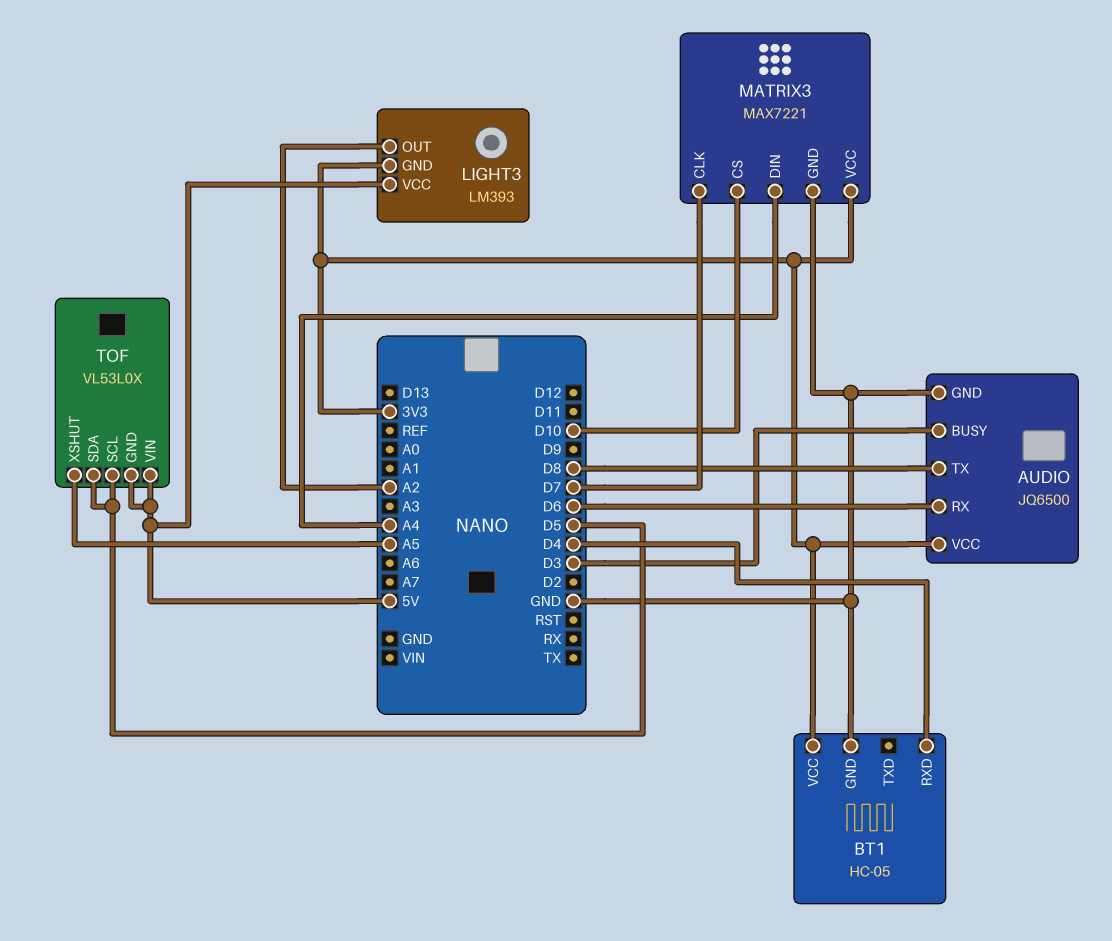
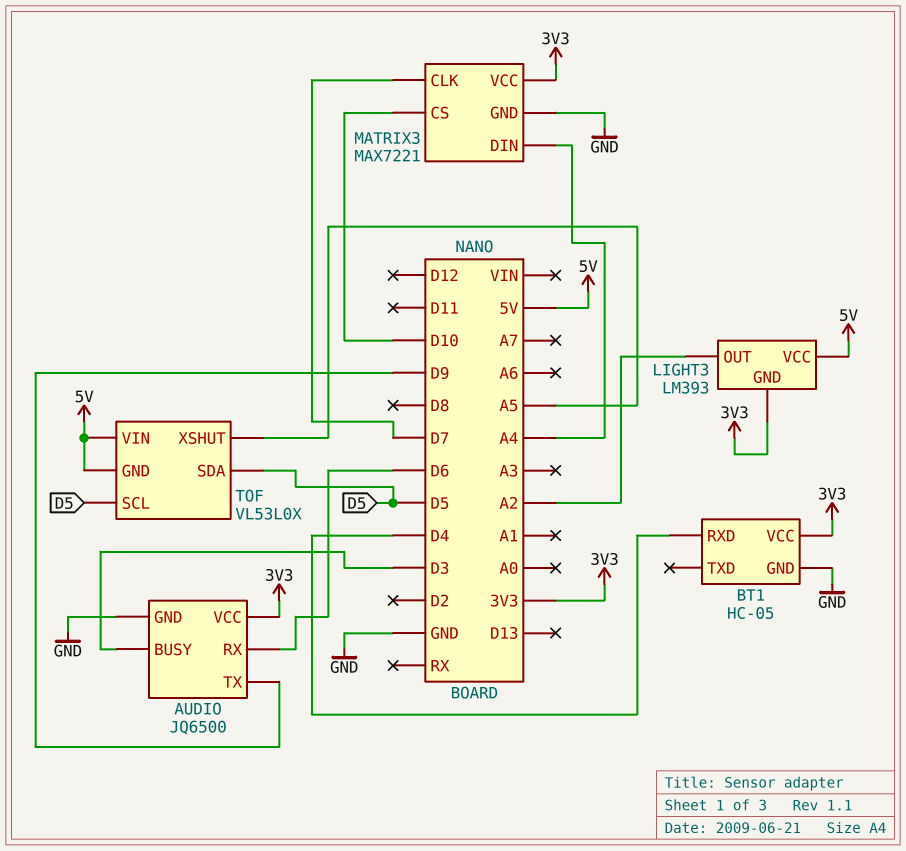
AUDIO pin TX: D8 -> D9

